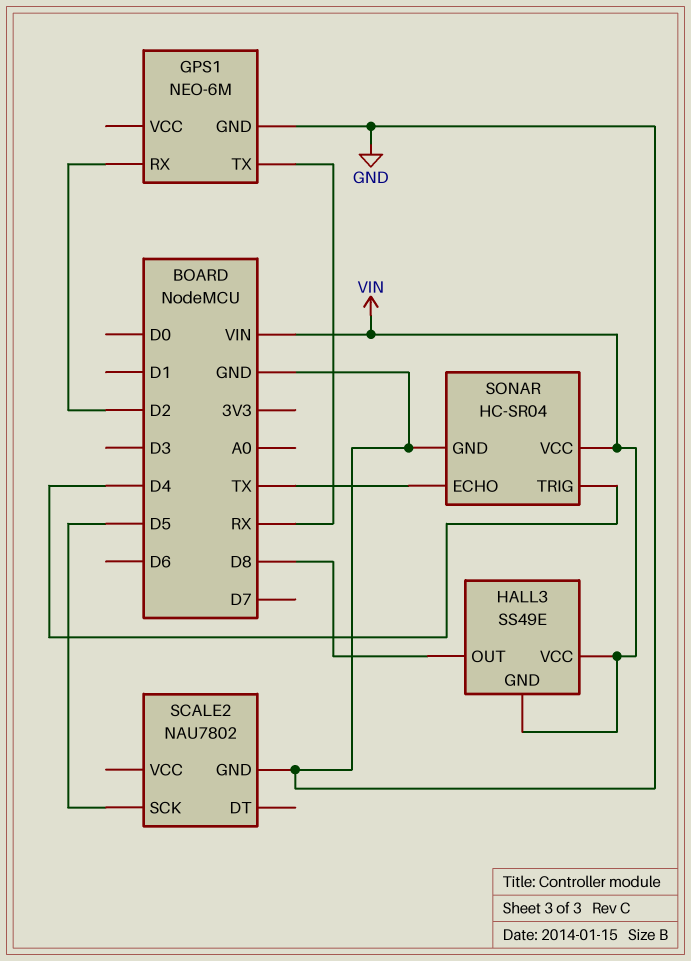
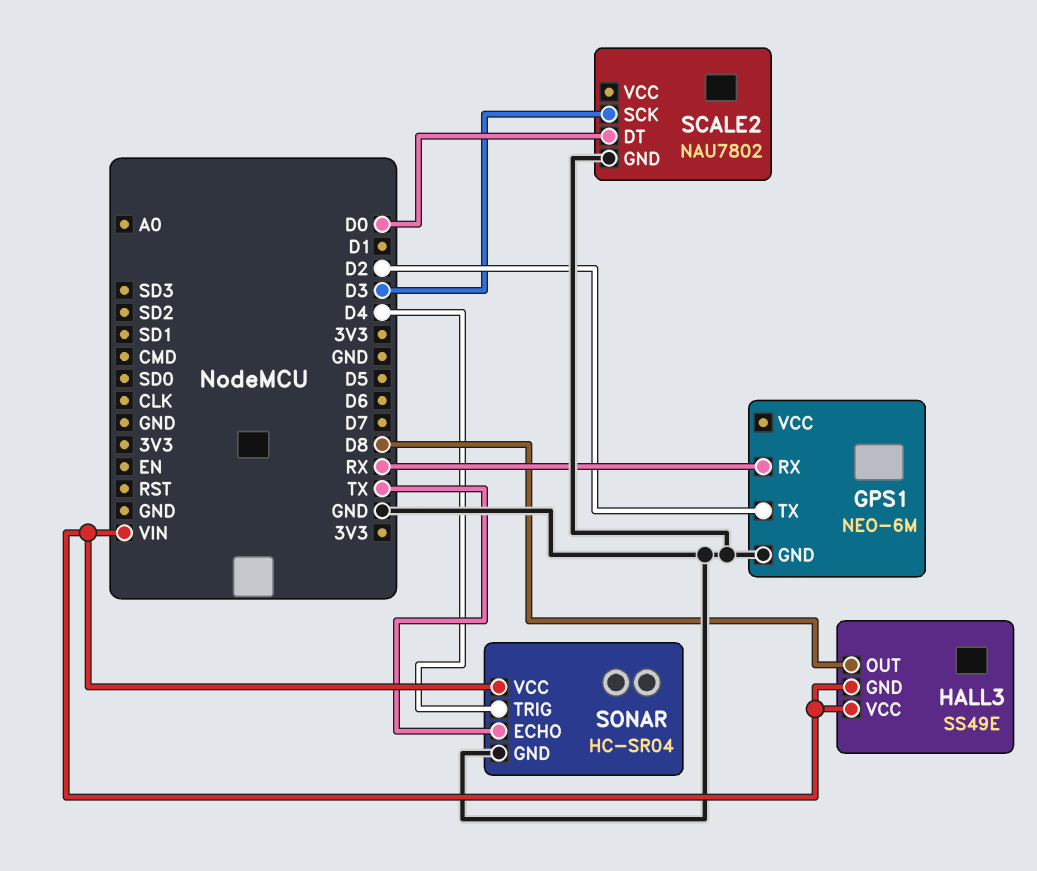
GPS1 pin RX: D2 -> RX
GPS1 pin TX: RX -> D2
SCALE2 pin DT: none -> D0
SCALE2 pin SCK: D5 -> D3

